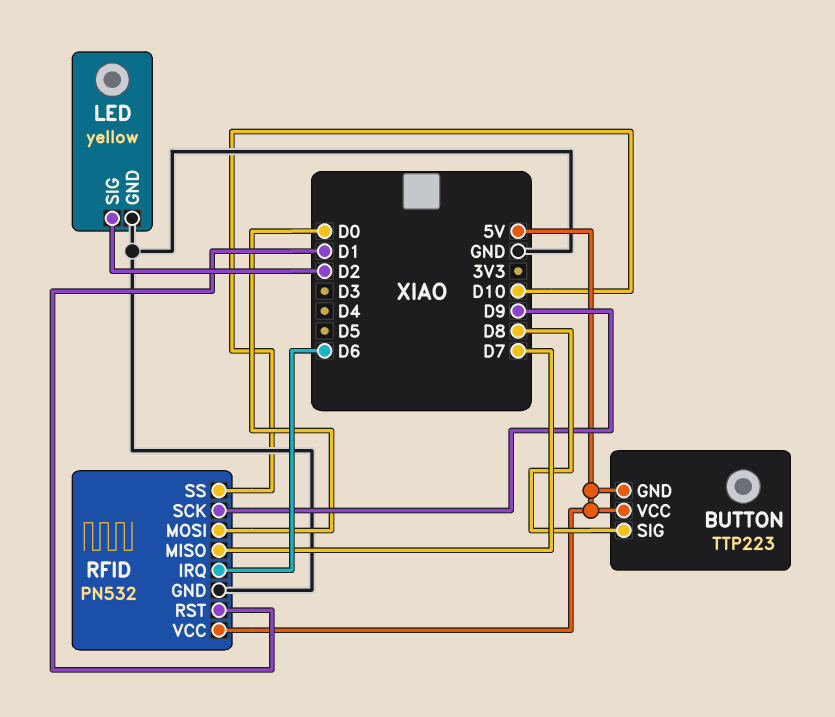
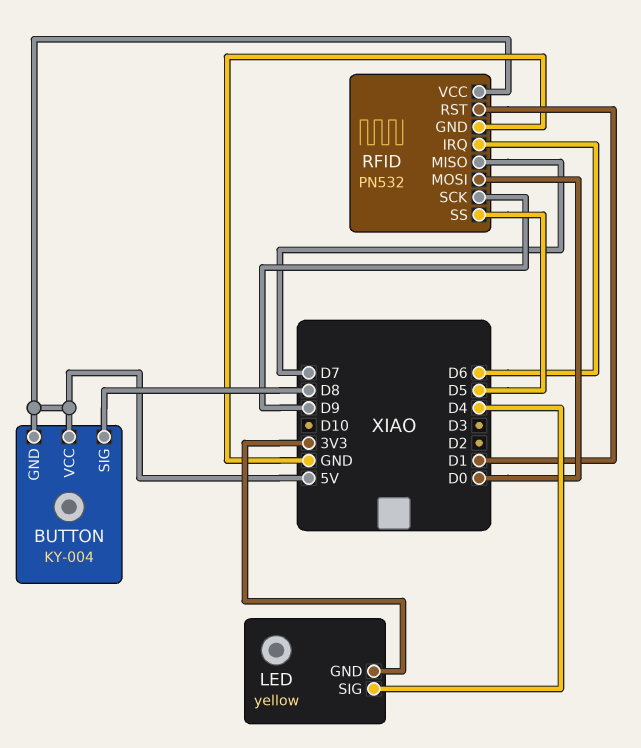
BUTTON: TTP223 -> KY-004
LED pin GND: GND -> 3V3
LED pin SIG: D2 -> D4
RFID pin SS: D10 -> D5

